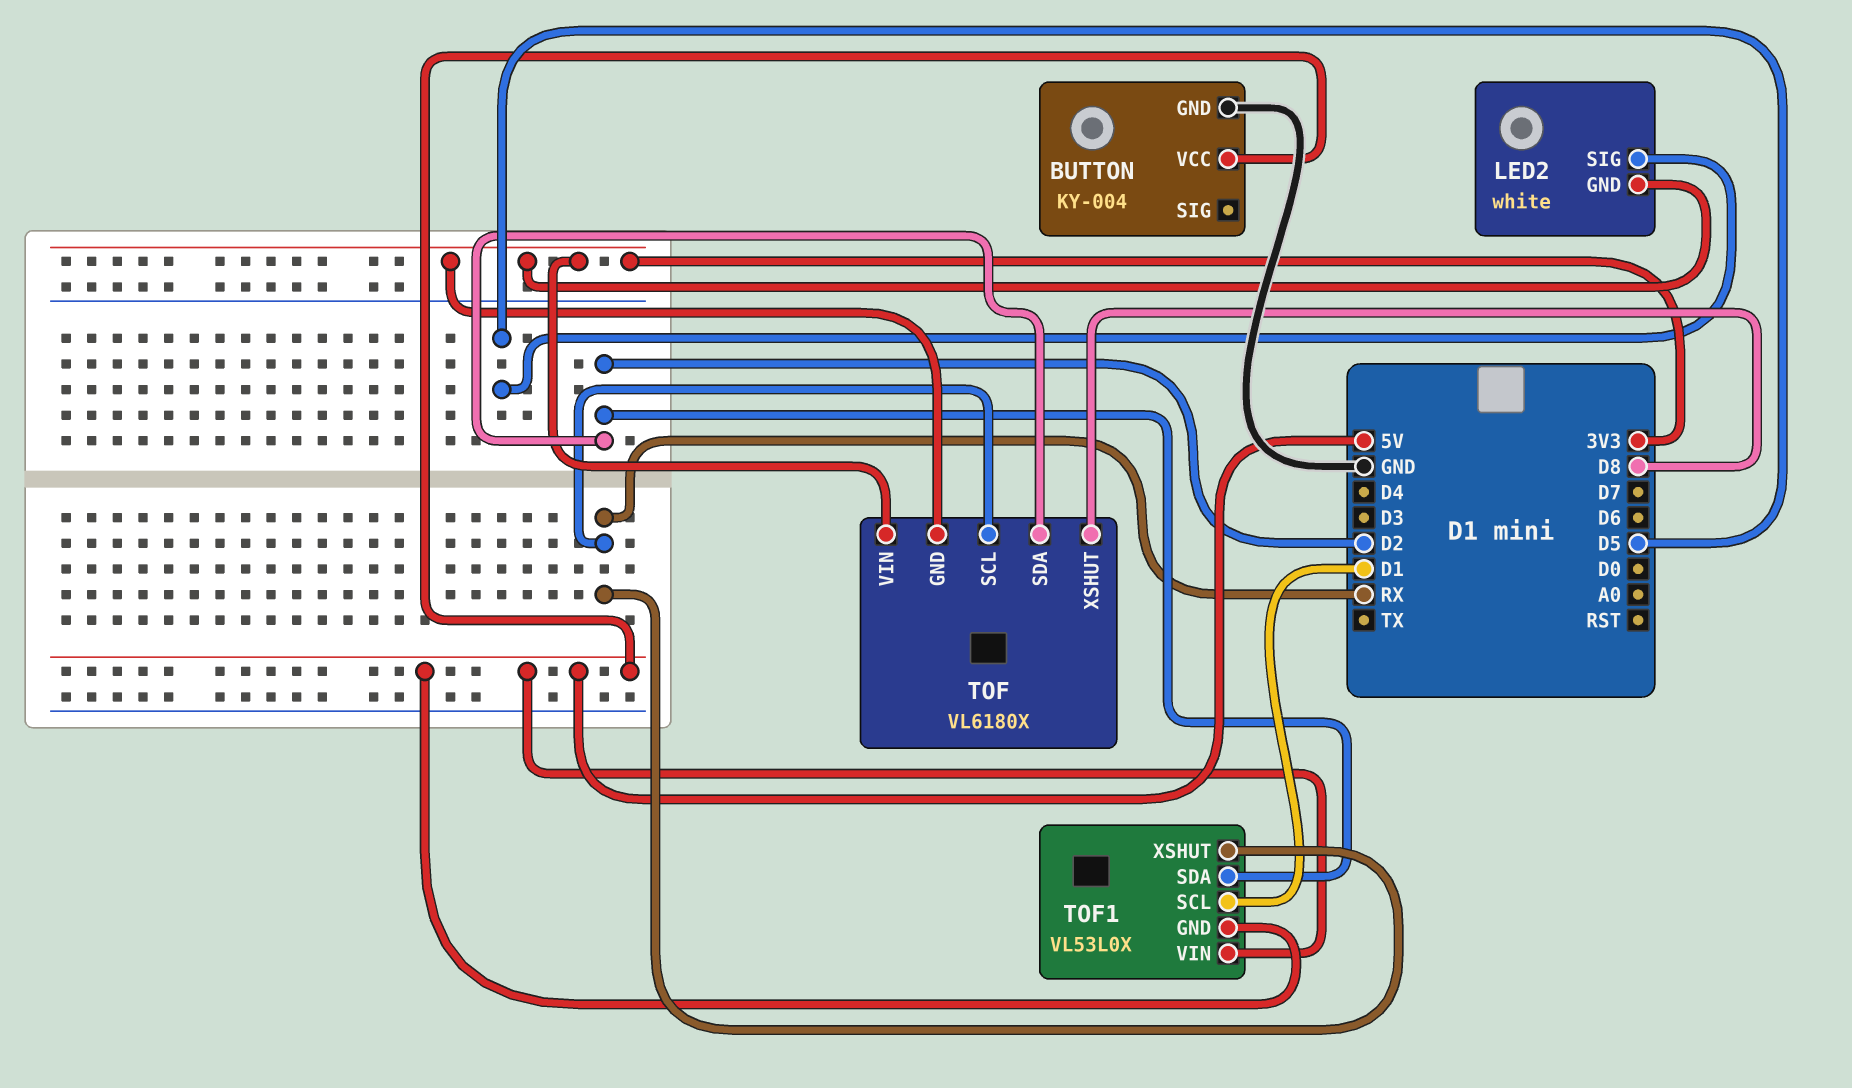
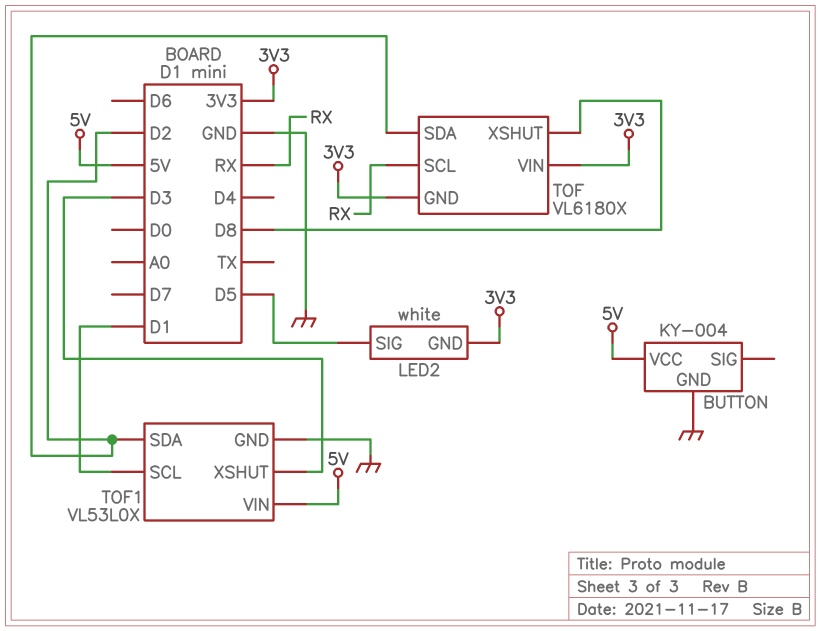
TOF1 pin GND: 5V -> GND
TOF1 pin XSHUT: RX -> D3

